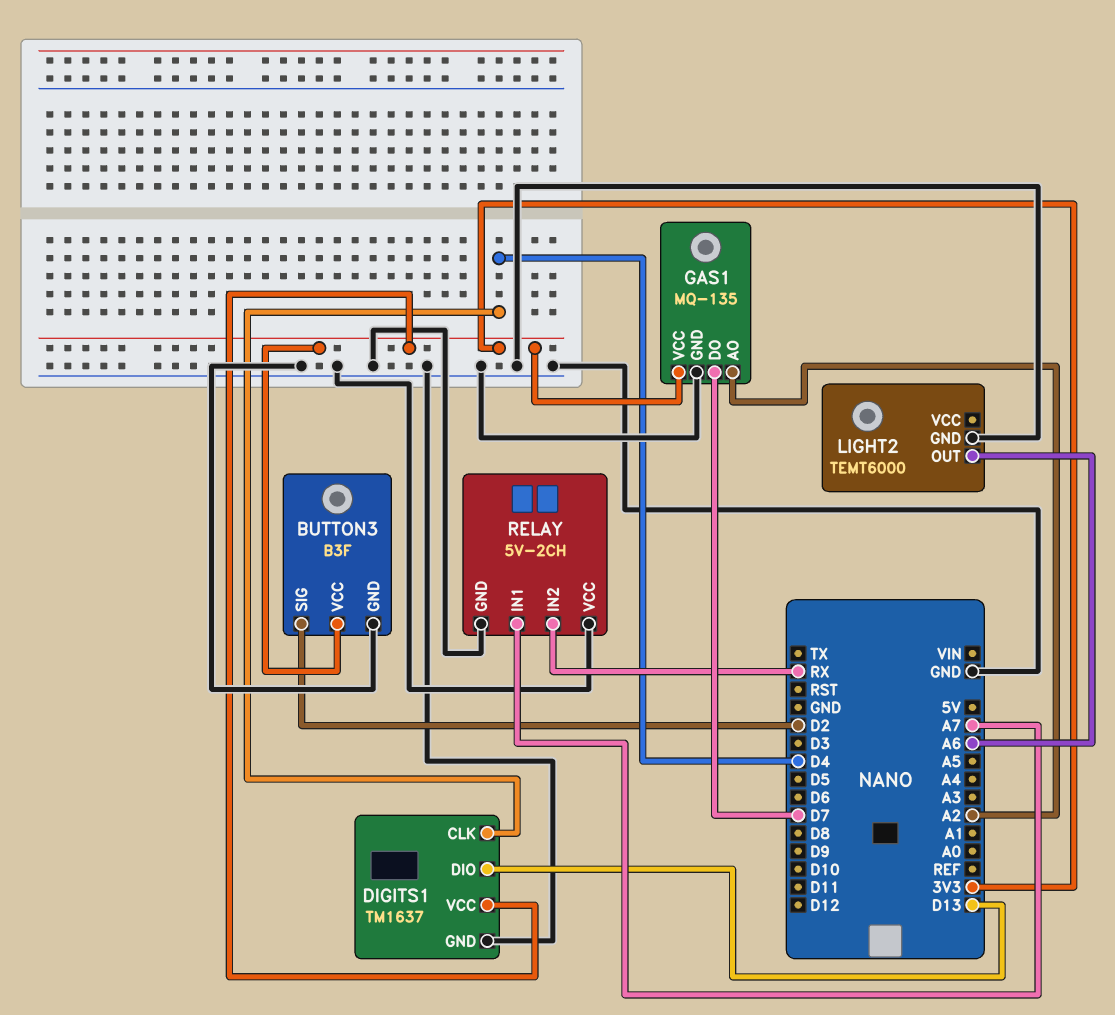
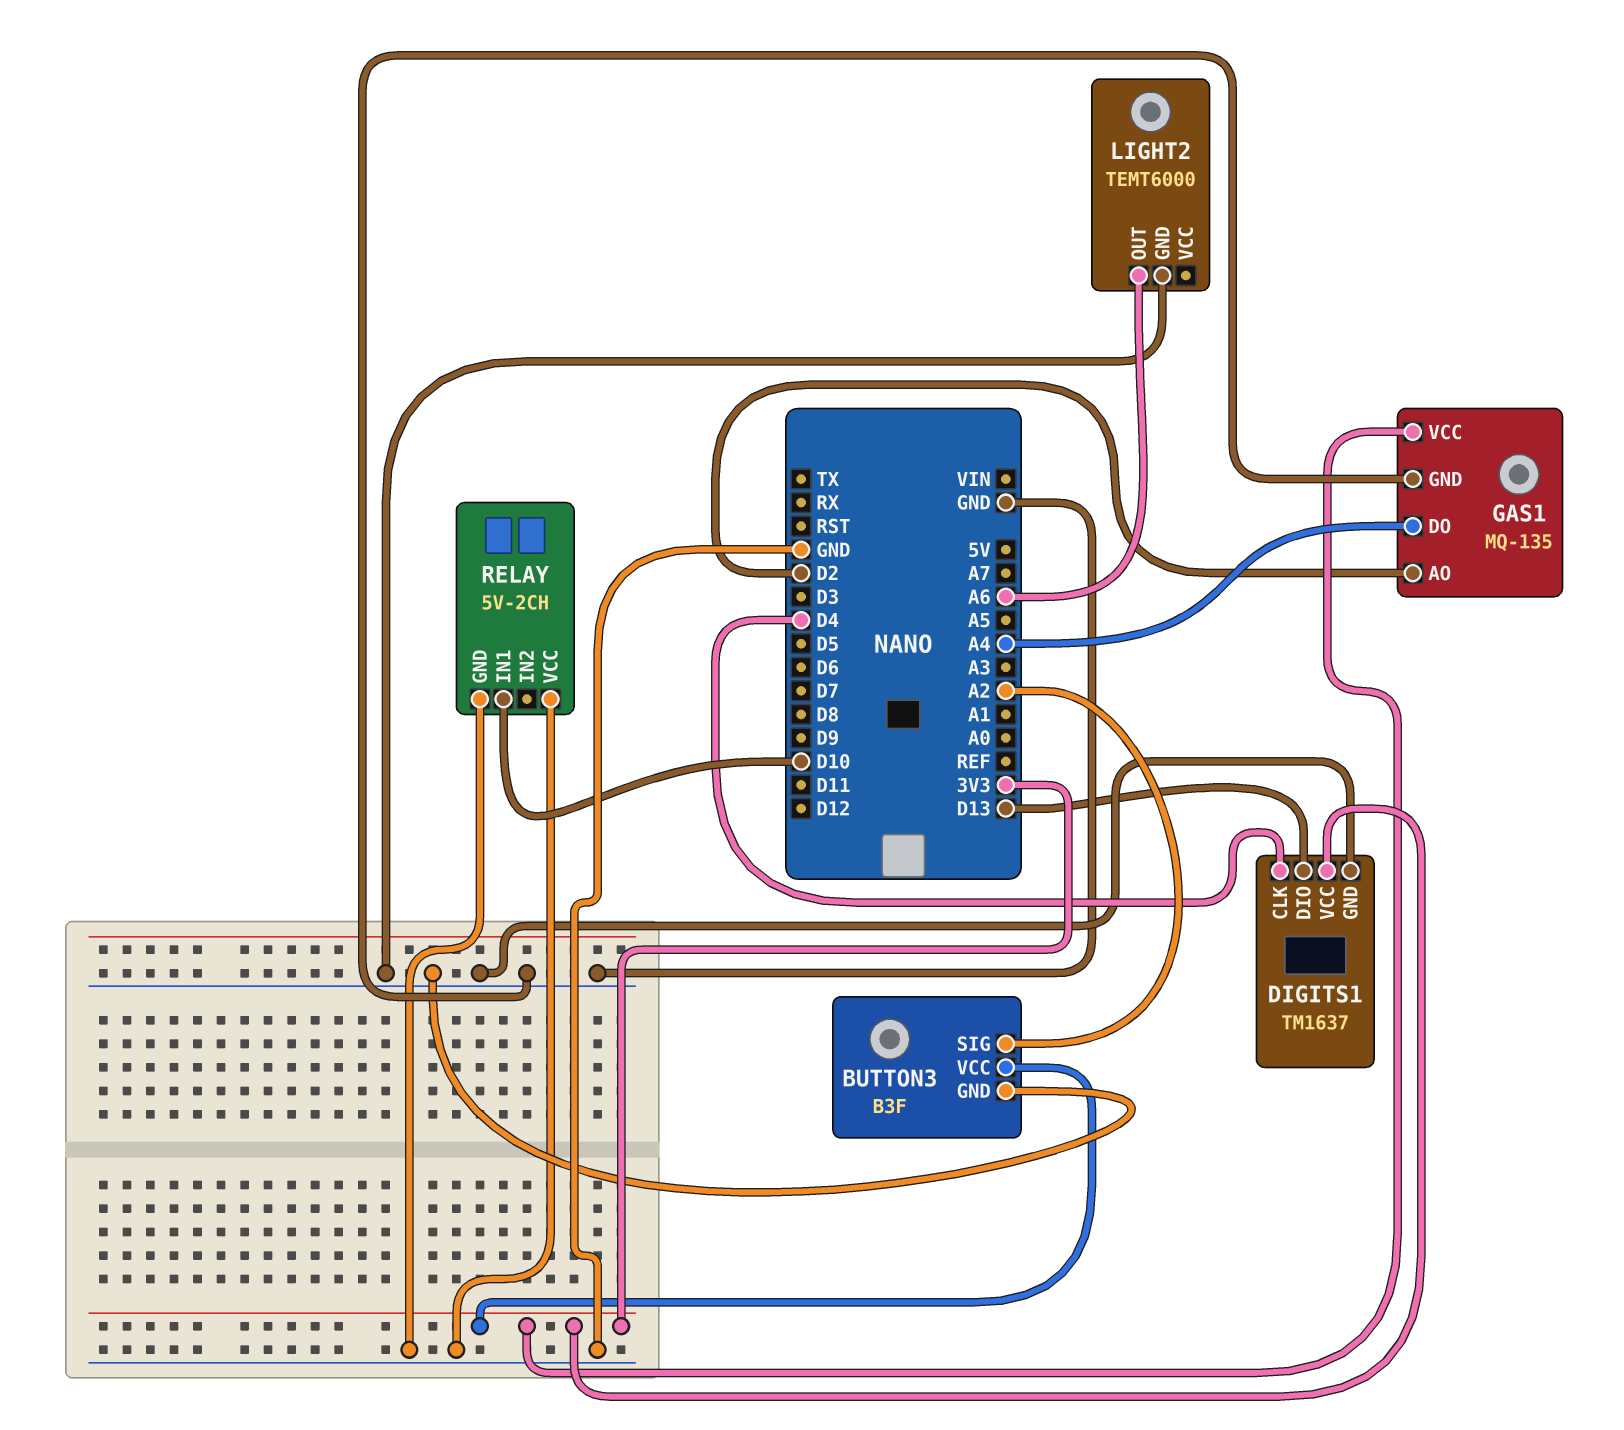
BUTTON3 pin SIG: D2 -> A2
GAS1 pin AO: A2 -> D2
GAS1 pin DO: D7 -> A4
RELAY pin IN1: A7 -> D10
RELAY pin IN2: RX -> none

